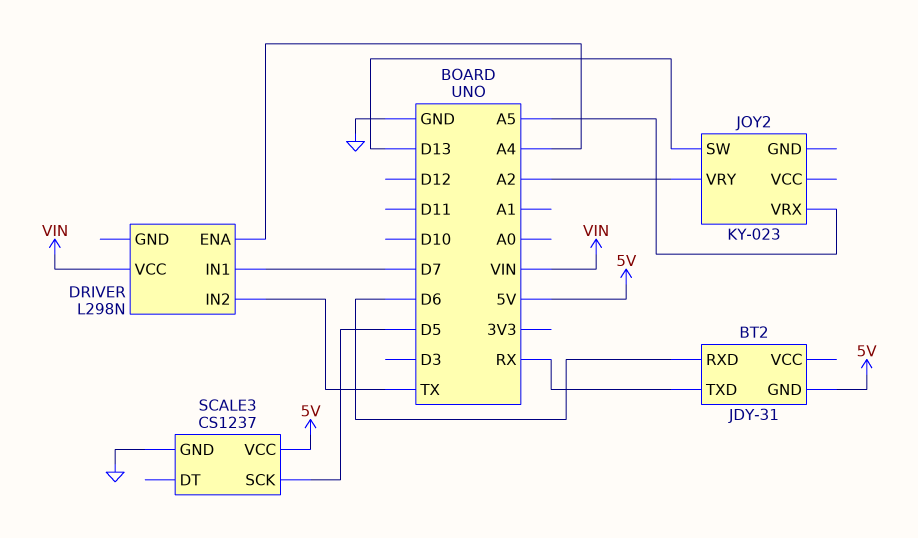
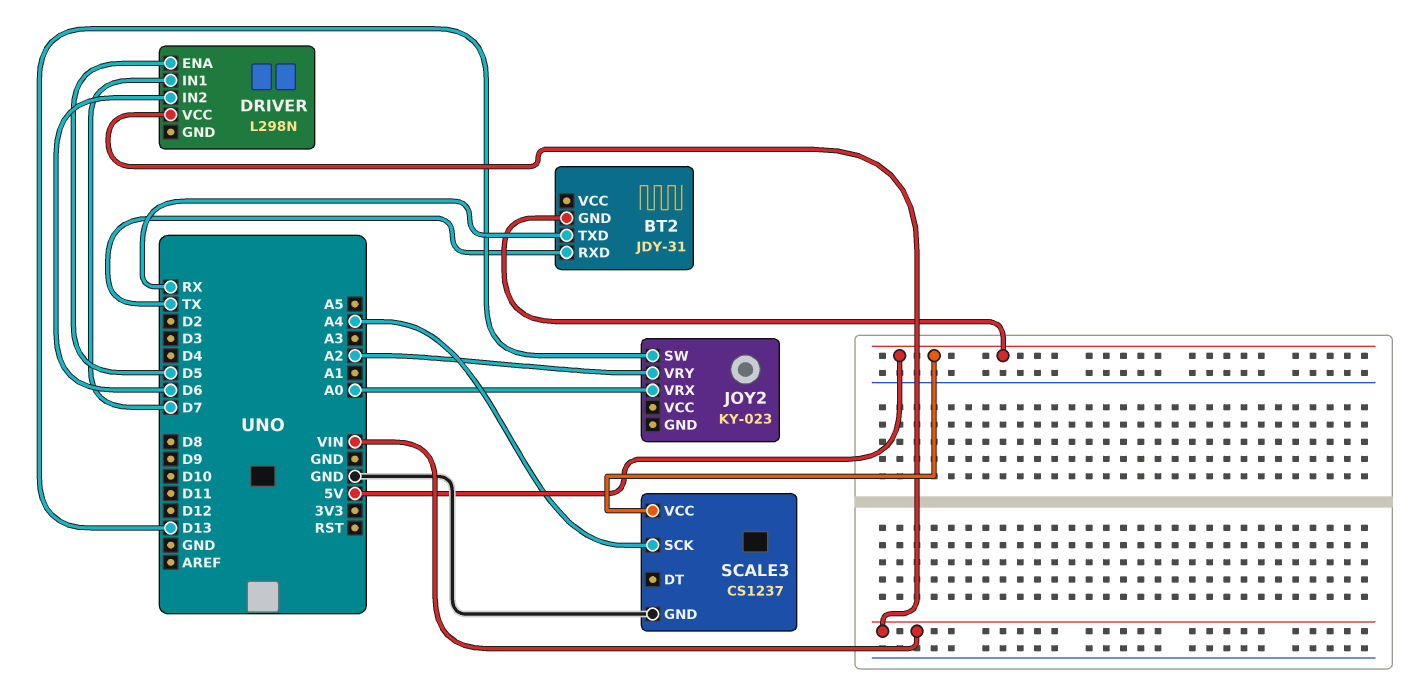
BT2 pin RXD: D6 -> TX
DRIVER pin ENA: A4 -> D5
DRIVER pin IN2: TX -> D6
JOY2 pin VRX: A5 -> A0
SCALE3 pin SCK: D5 -> A4

